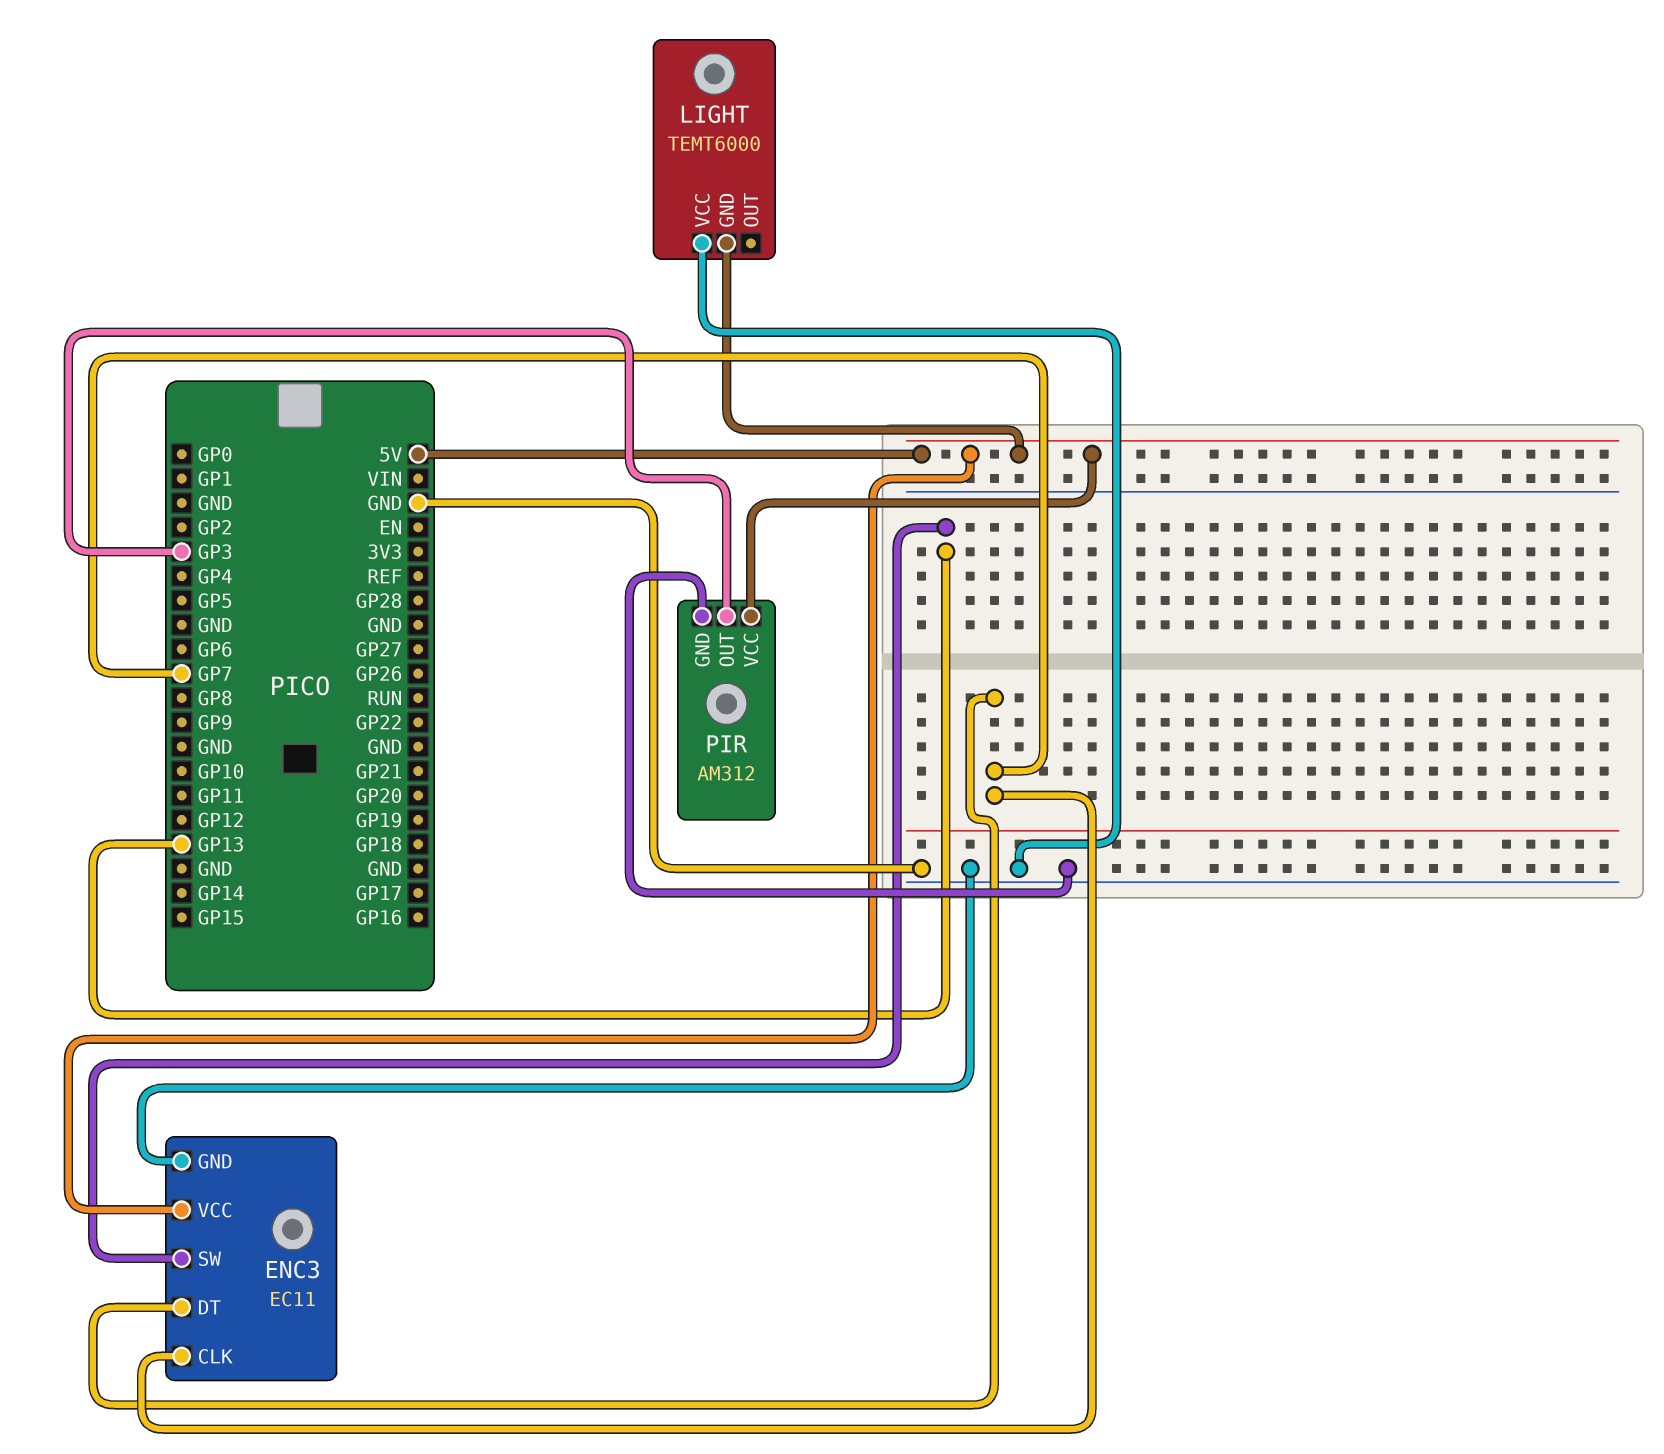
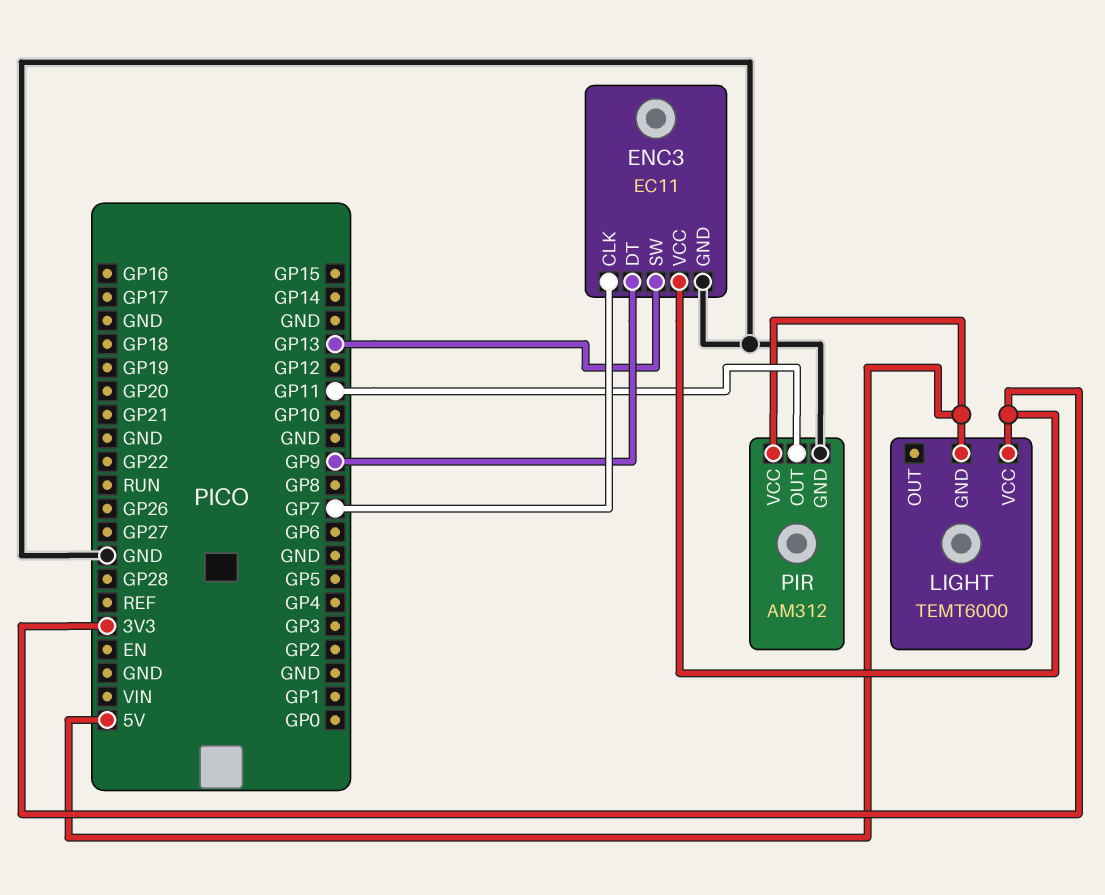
ENC3 pin DT: GP7 -> GP9
ENC3 pin VCC: 5V -> 3V3
LIGHT pin VCC: GND -> 3V3
PIR pin OUT: GP3 -> GP11

